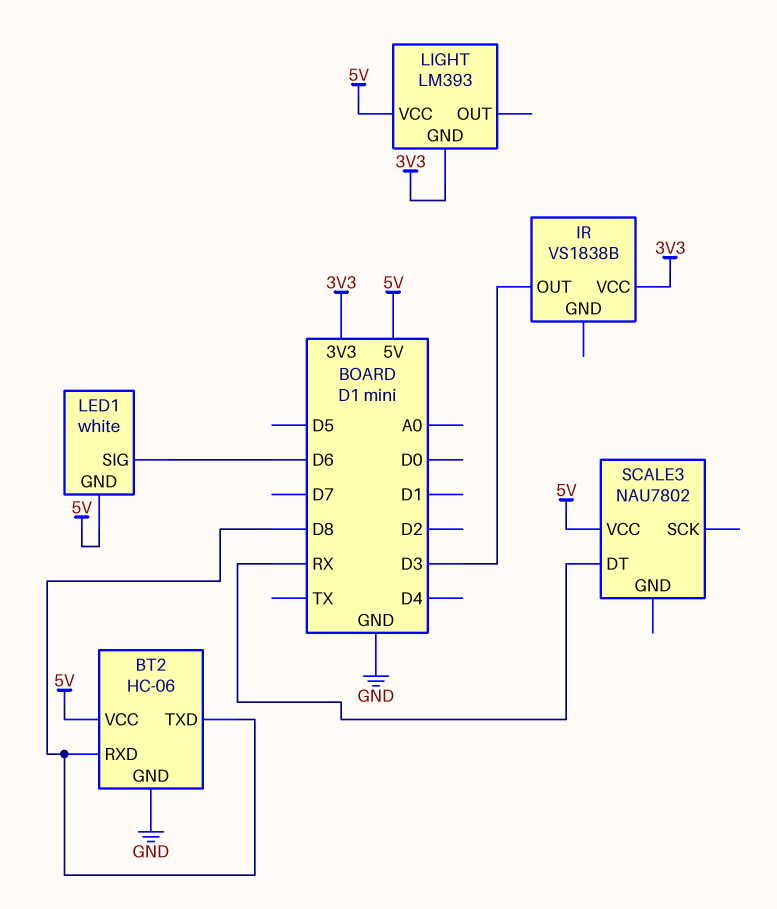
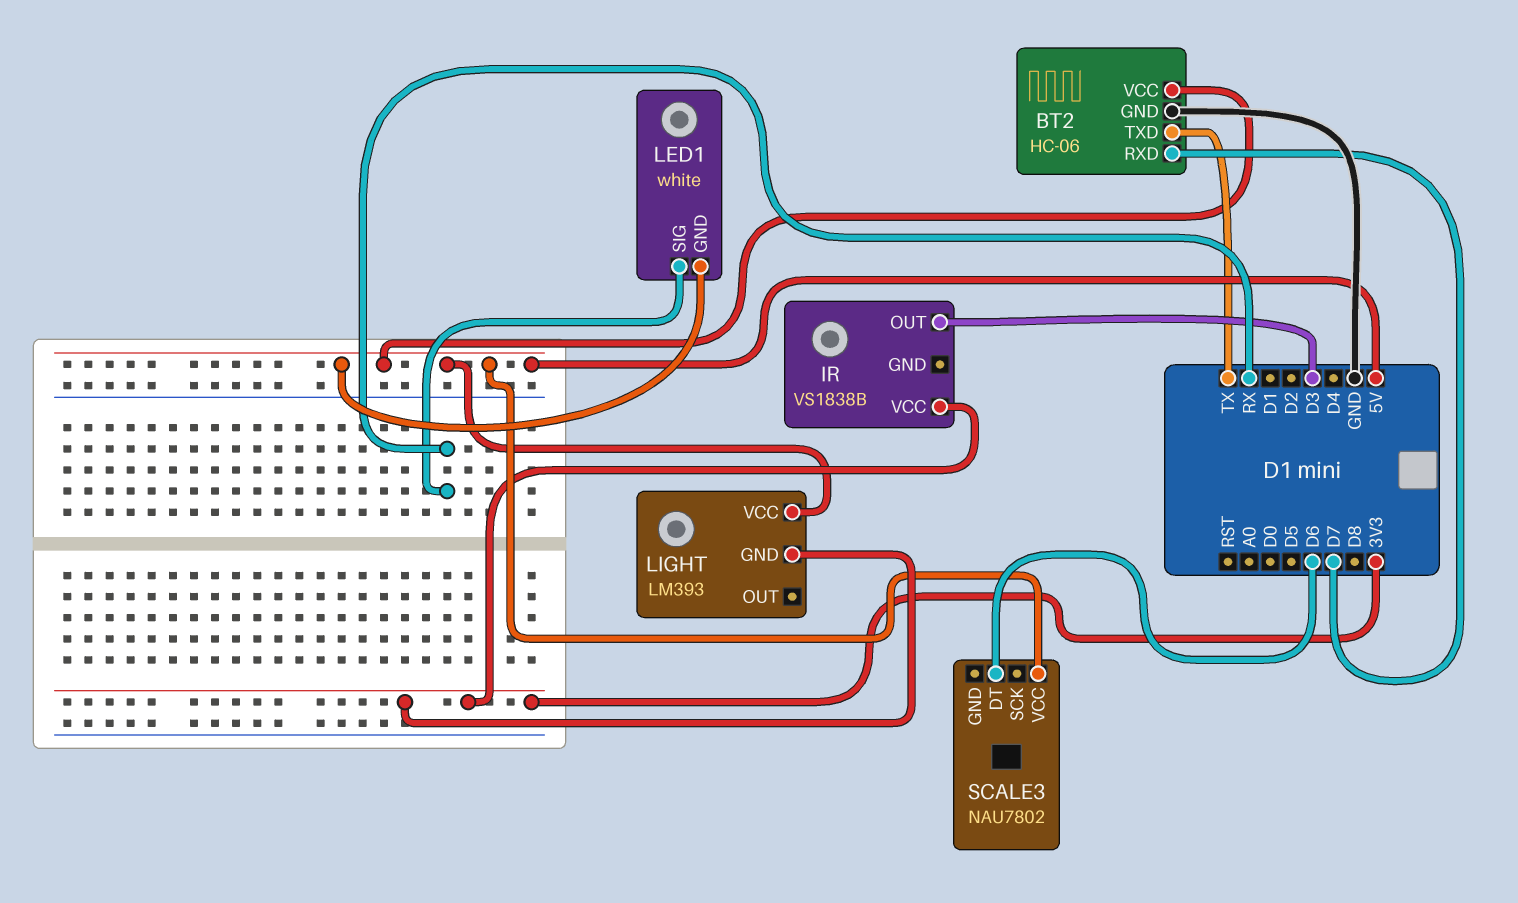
BT2 pin RXD: D8 -> D7
BT2 pin TXD: D8 -> TX
LED1 pin SIG: D6 -> RX
SCALE3 pin DT: RX -> D6

